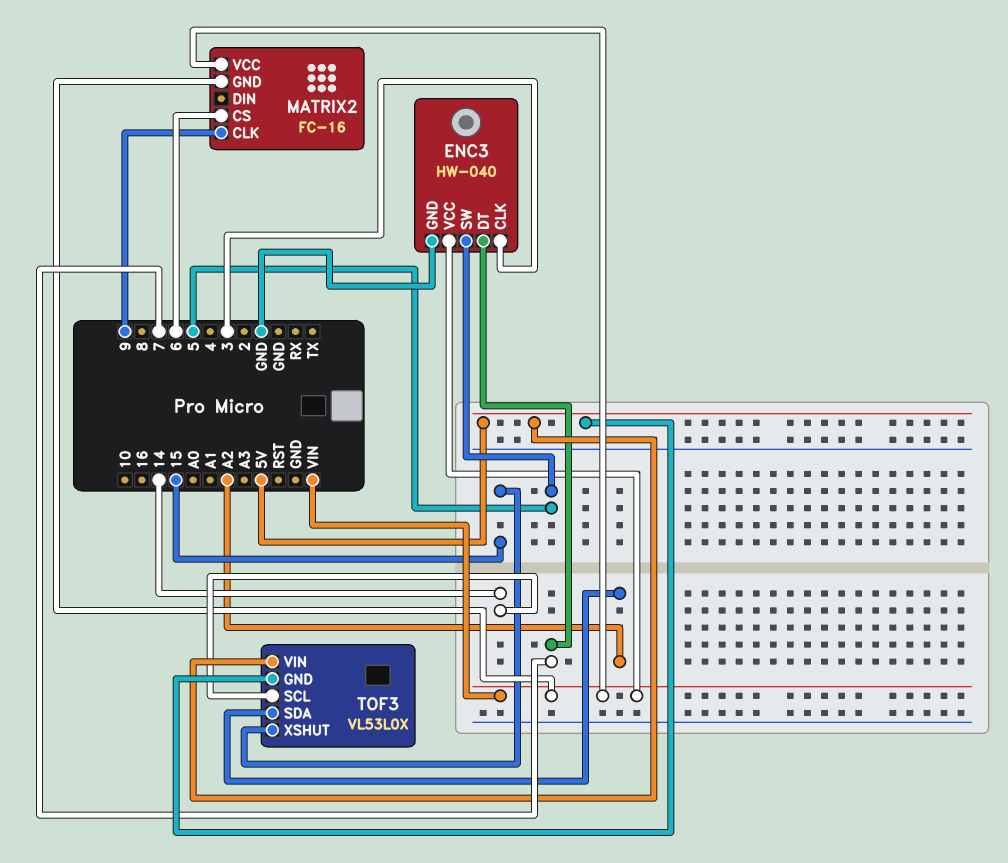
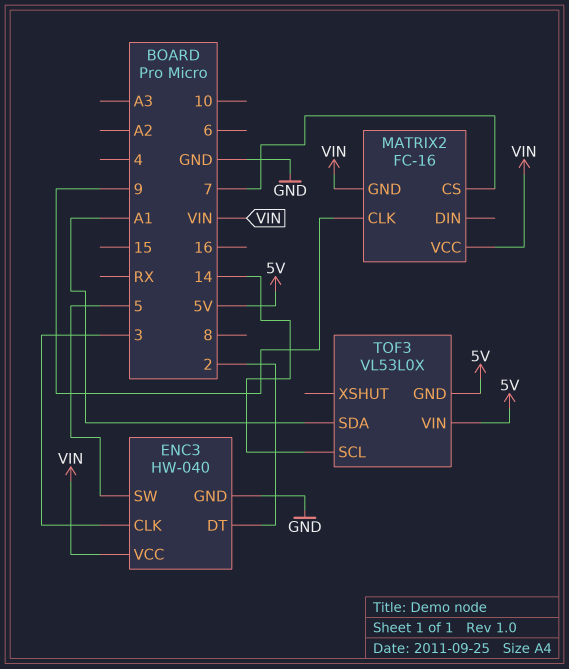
ENC3 pin DT: 7 -> 2
MATRIX2 pin CS: 6 -> 7
TOF3 pin SDA: A2 -> A1
TOF3 pin XSHUT: 15 -> none

